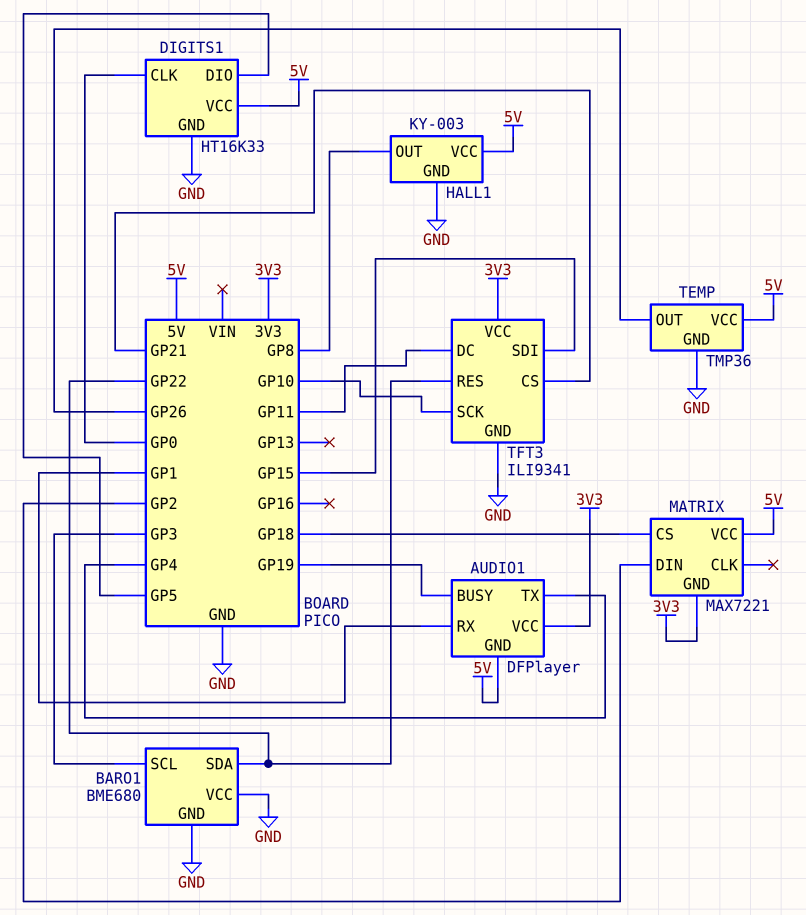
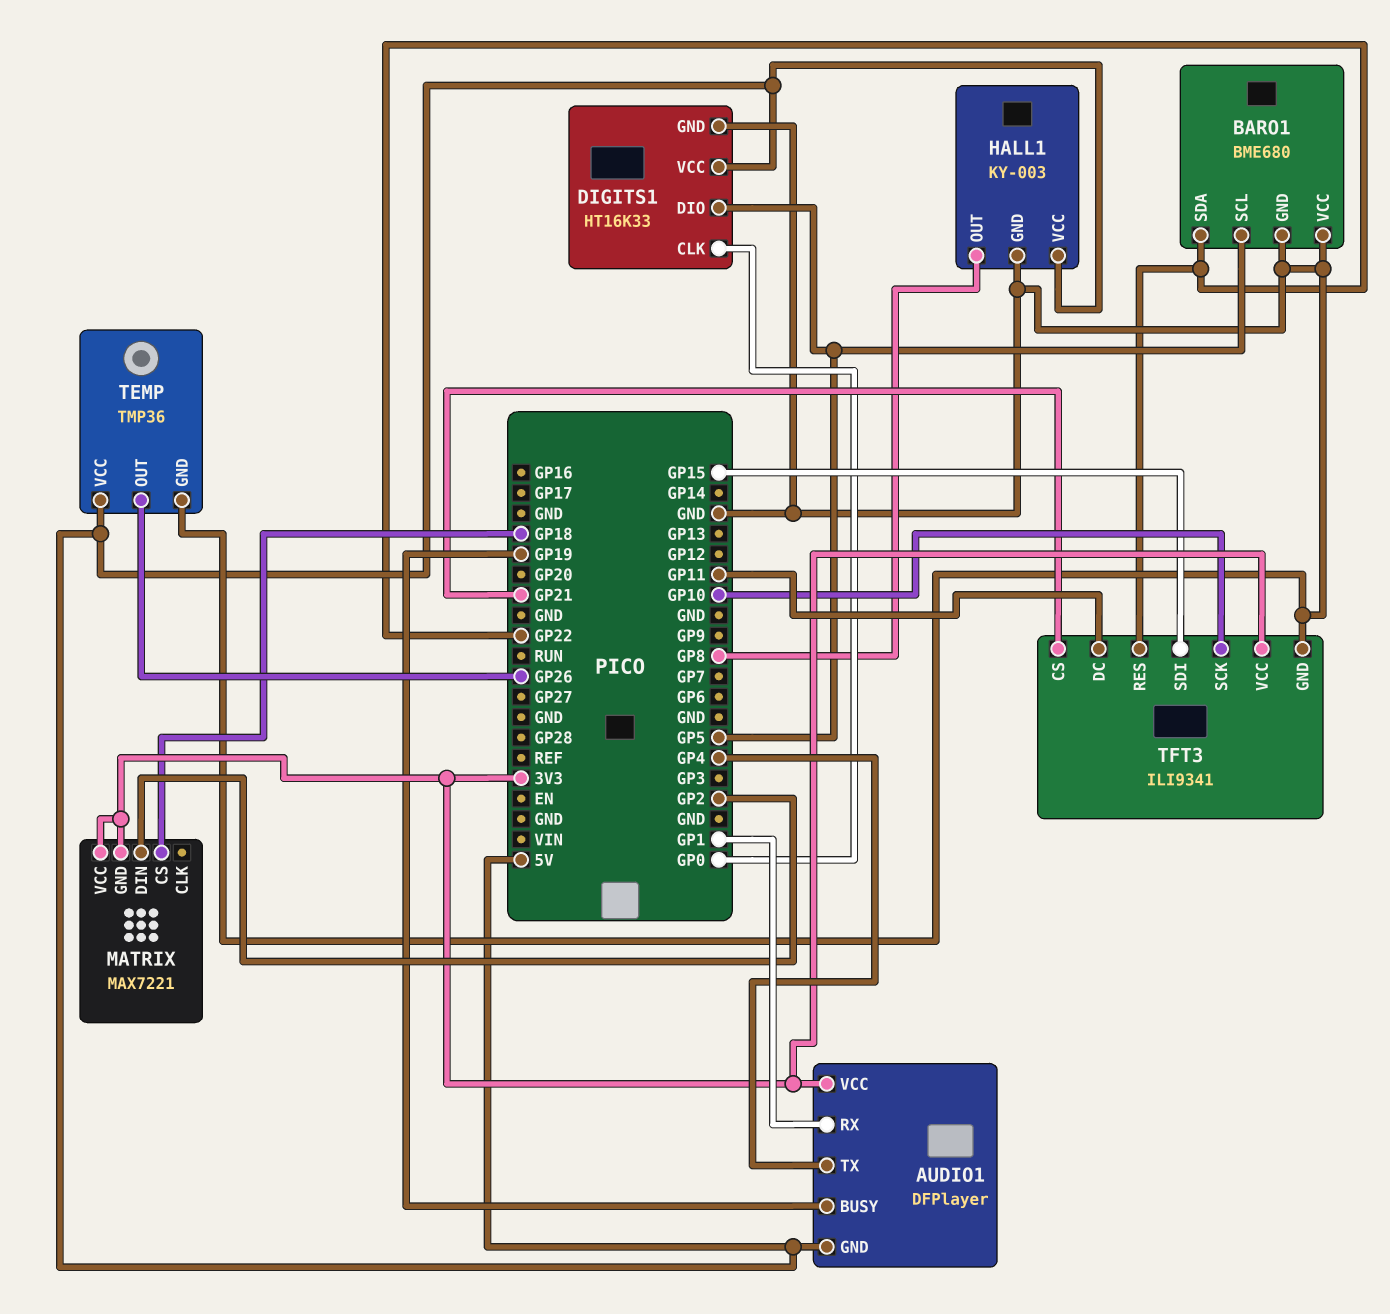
BARO1 pin SCL: GP3 -> GP5
MATRIX pin VCC: 5V -> 3V3

